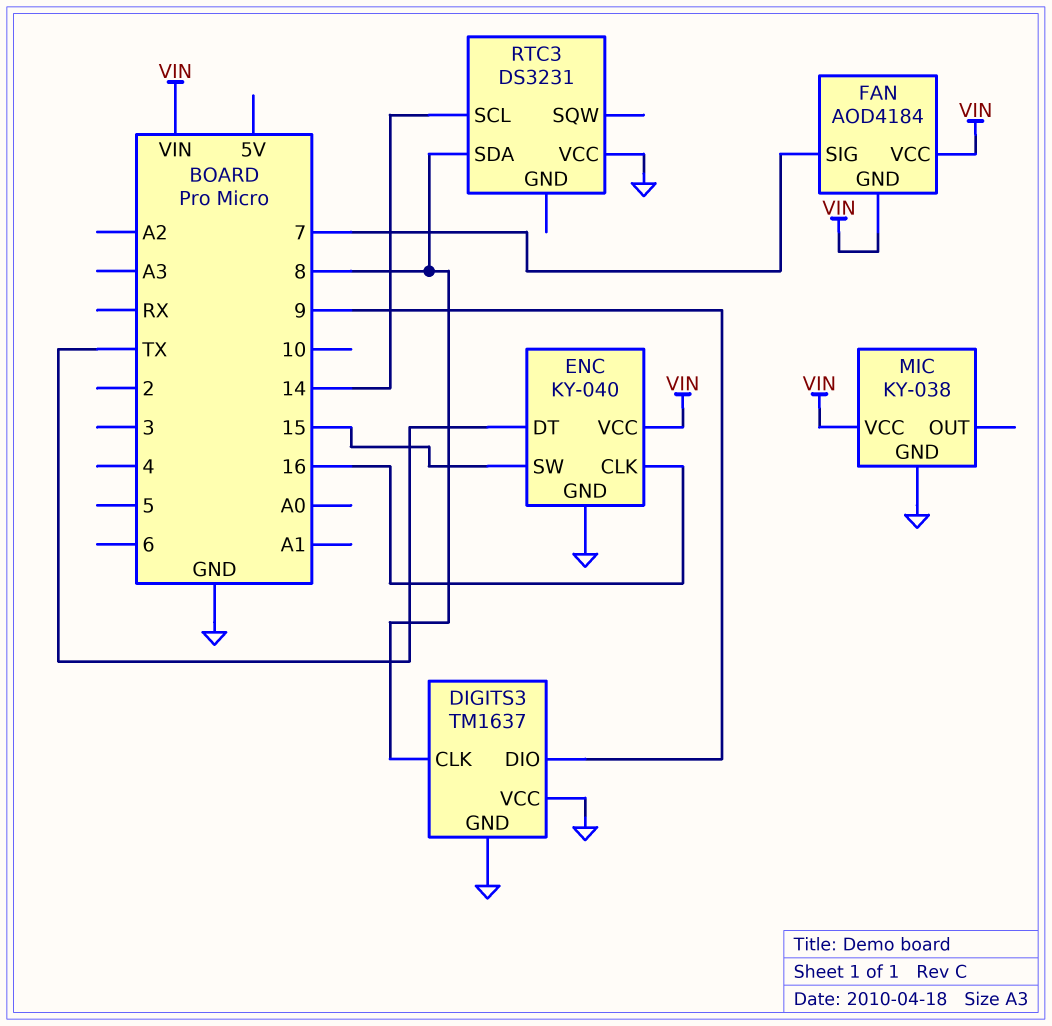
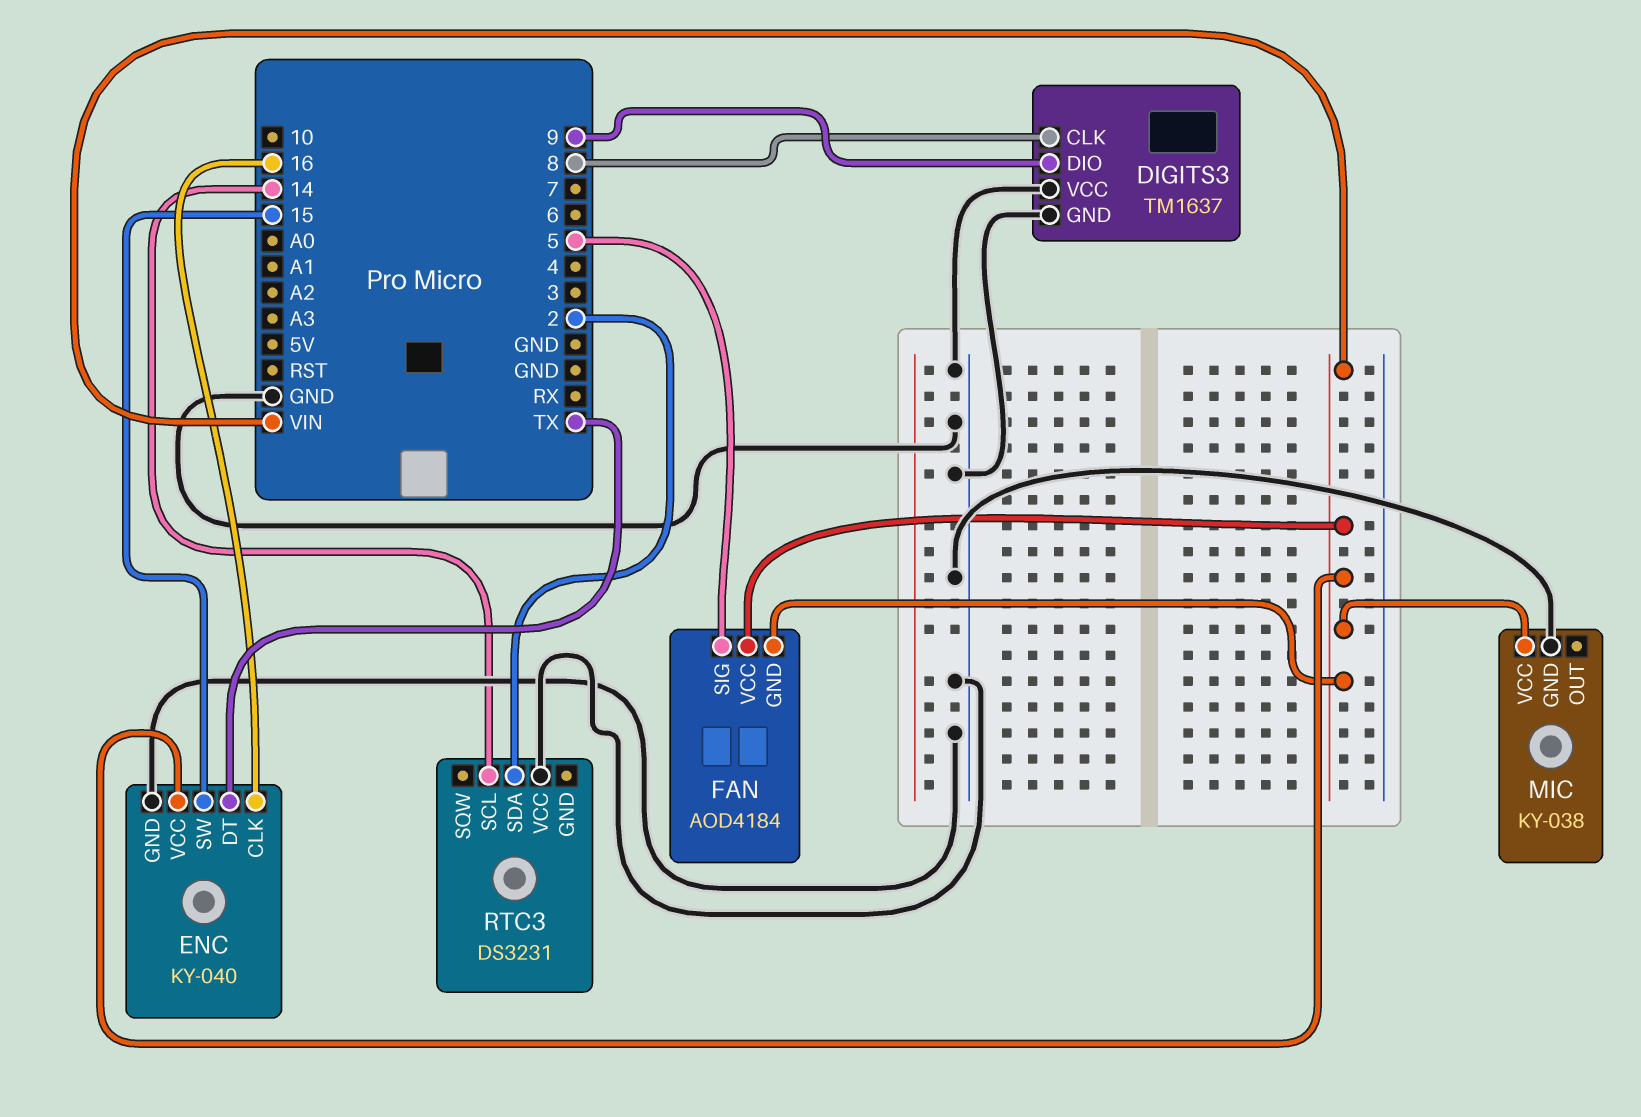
FAN pin SIG: 7 -> 5
RTC3 pin SDA: 8 -> 2

